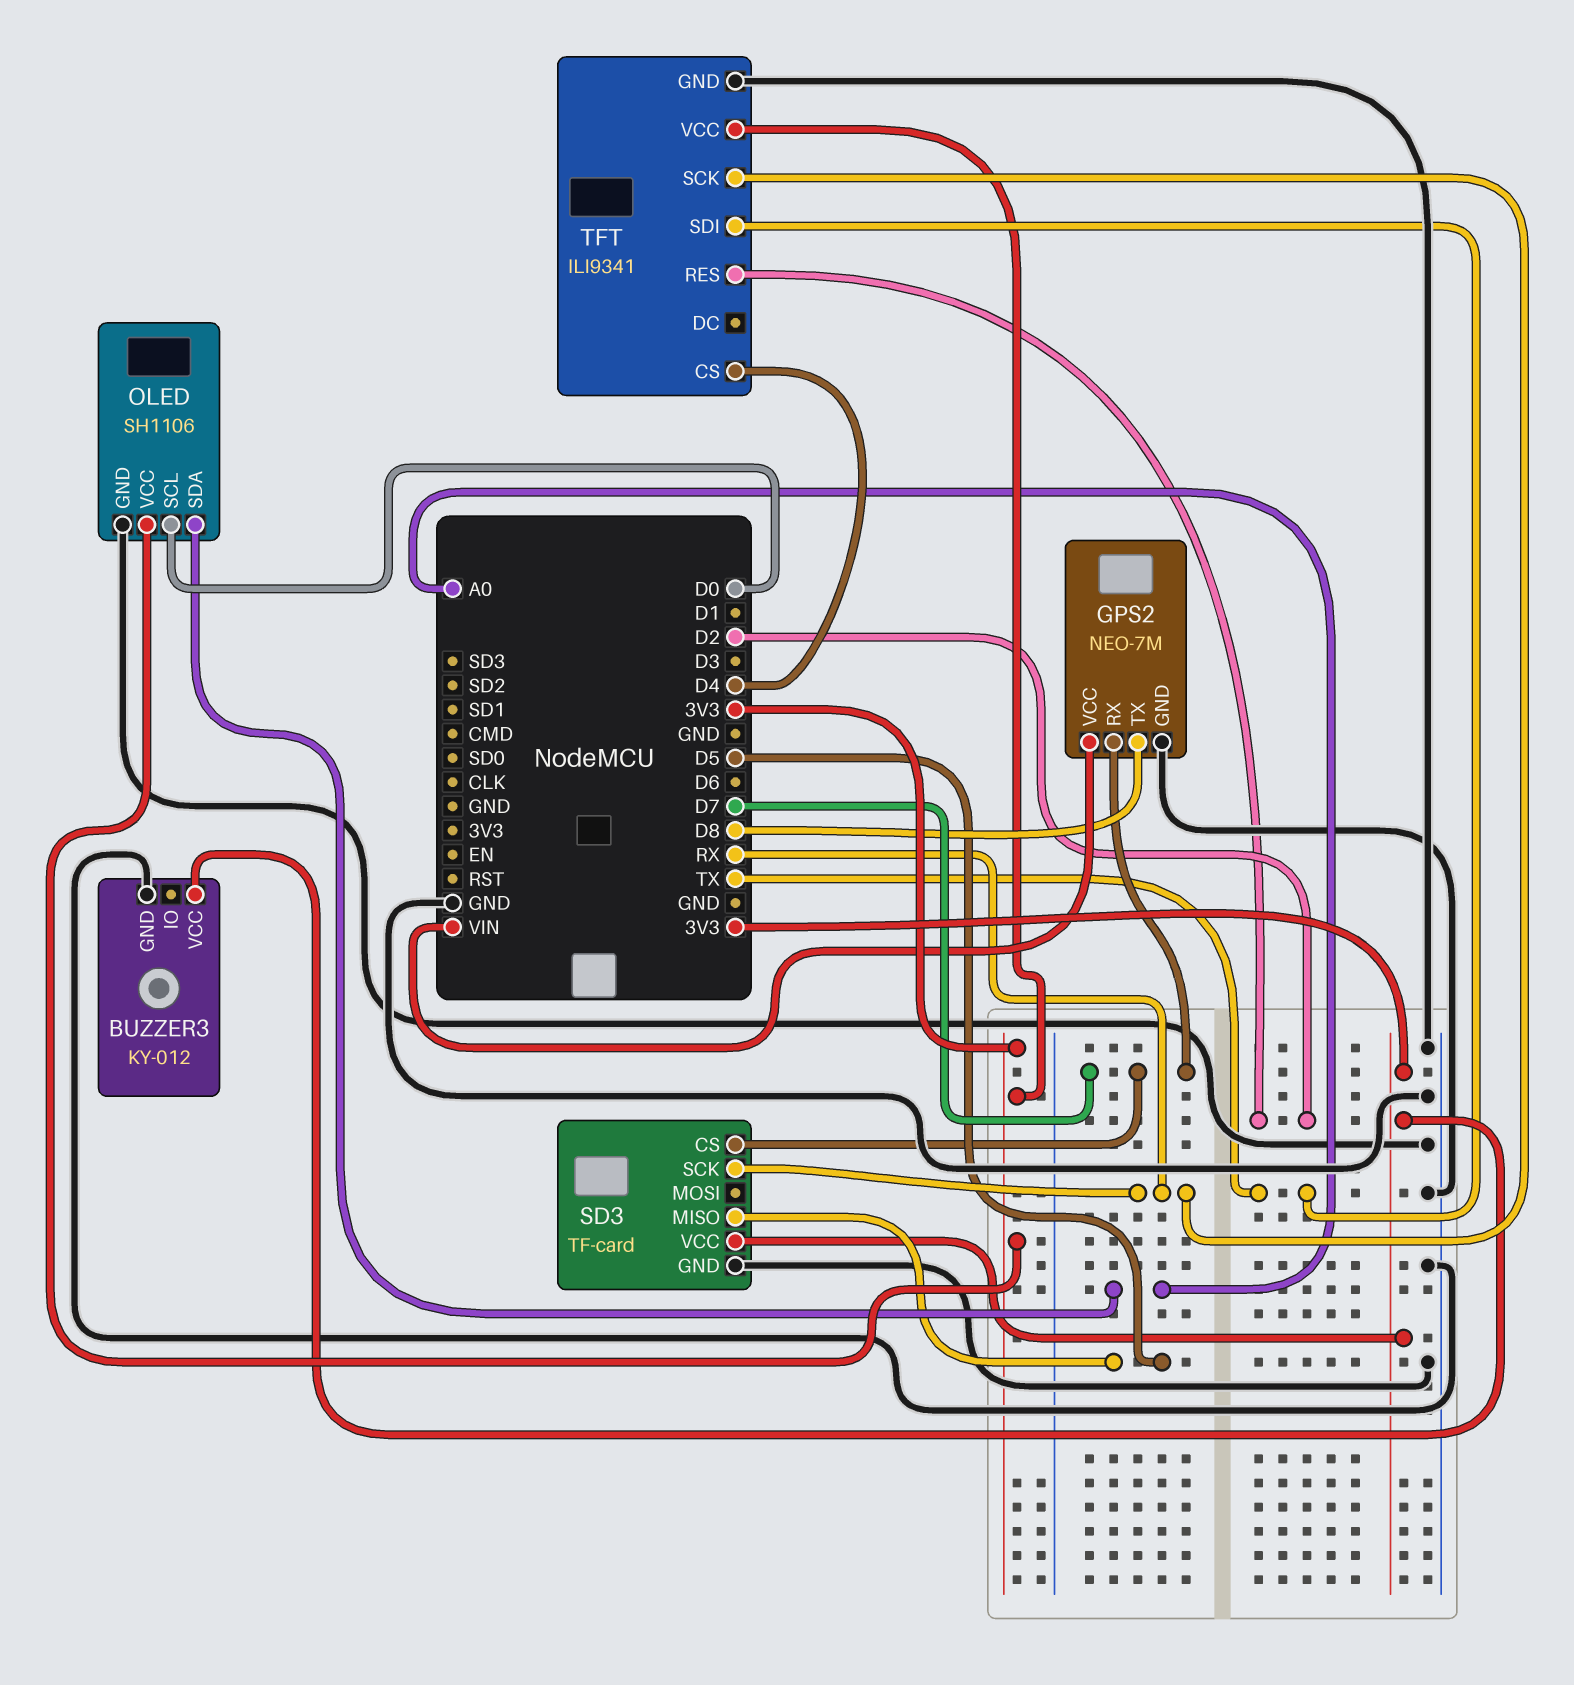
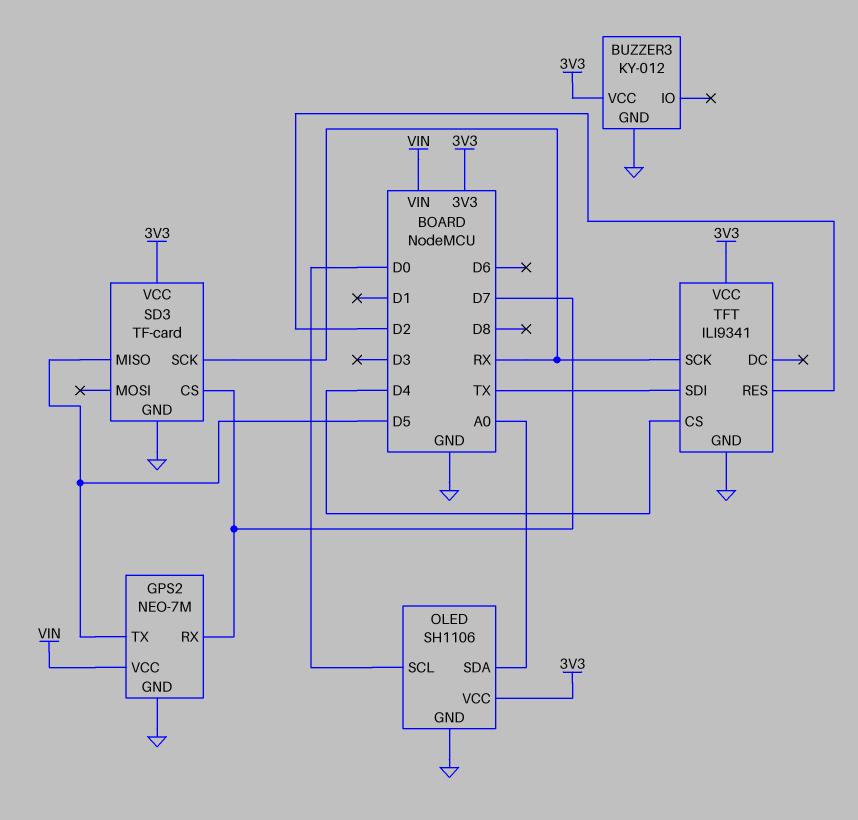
GPS2 pin TX: D8 -> D5

